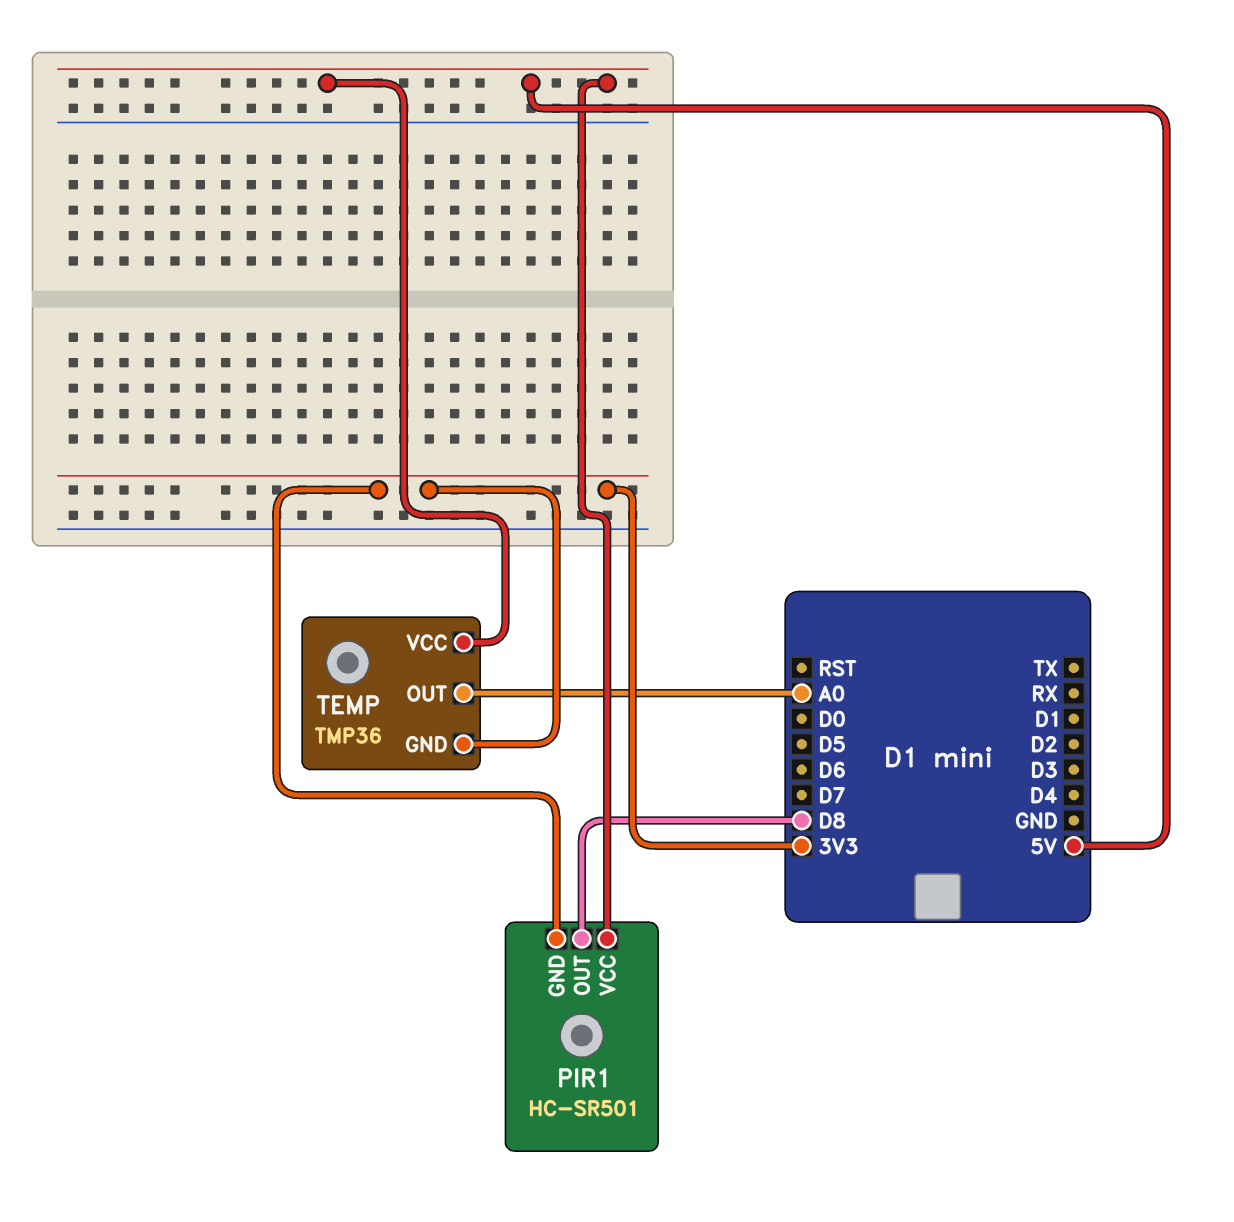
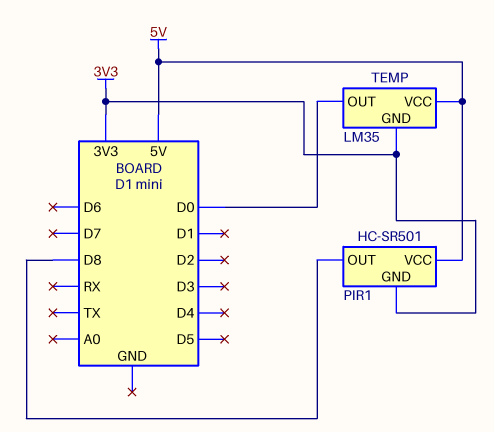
TEMP: TMP36 -> LM35
TEMP pin OUT: A0 -> D0

